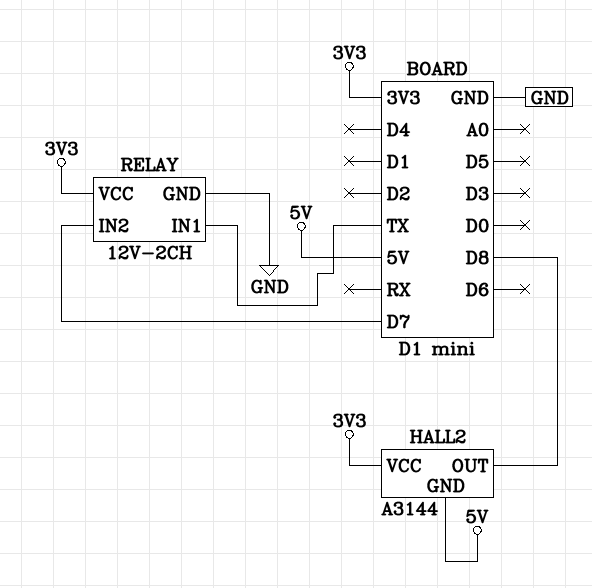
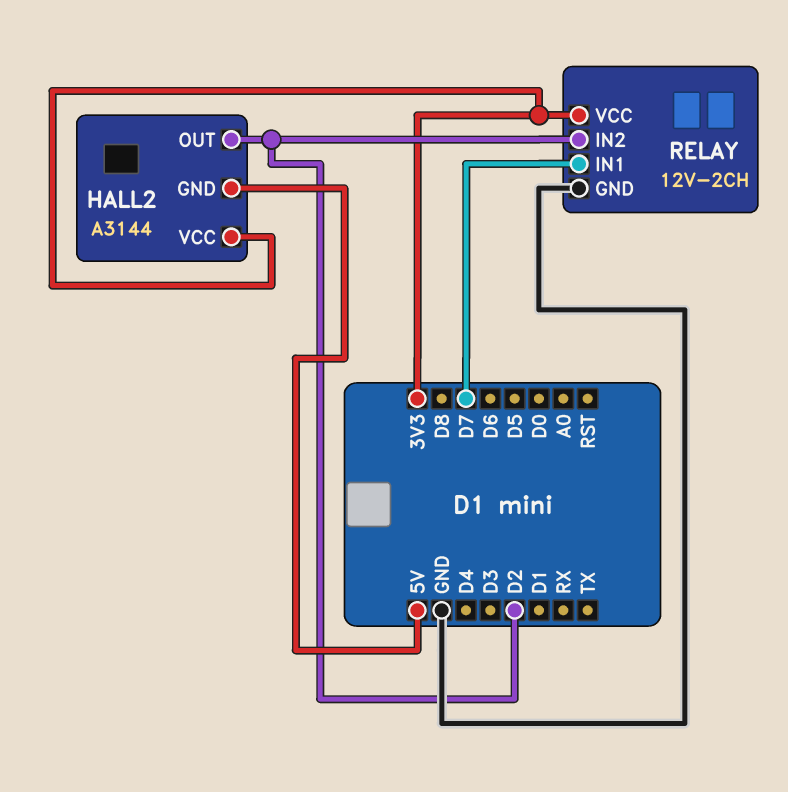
HALL2 pin OUT: D8 -> D2
RELAY pin IN1: TX -> D7
RELAY pin IN2: D7 -> D2

